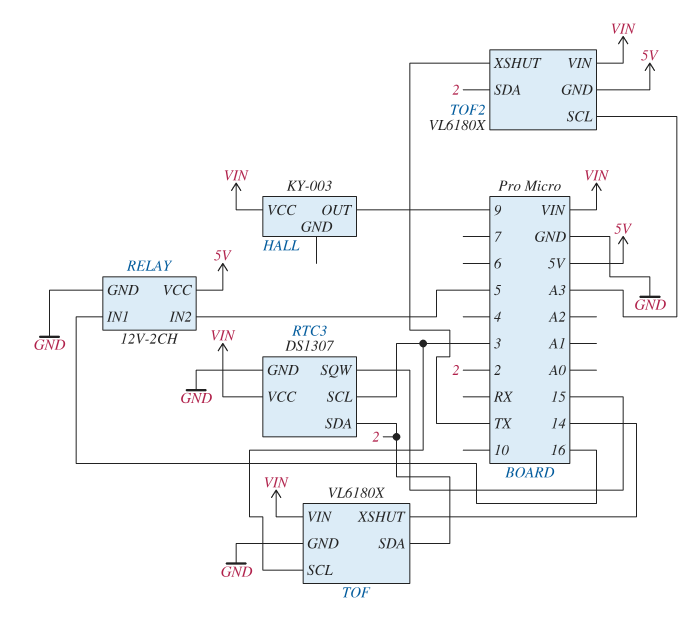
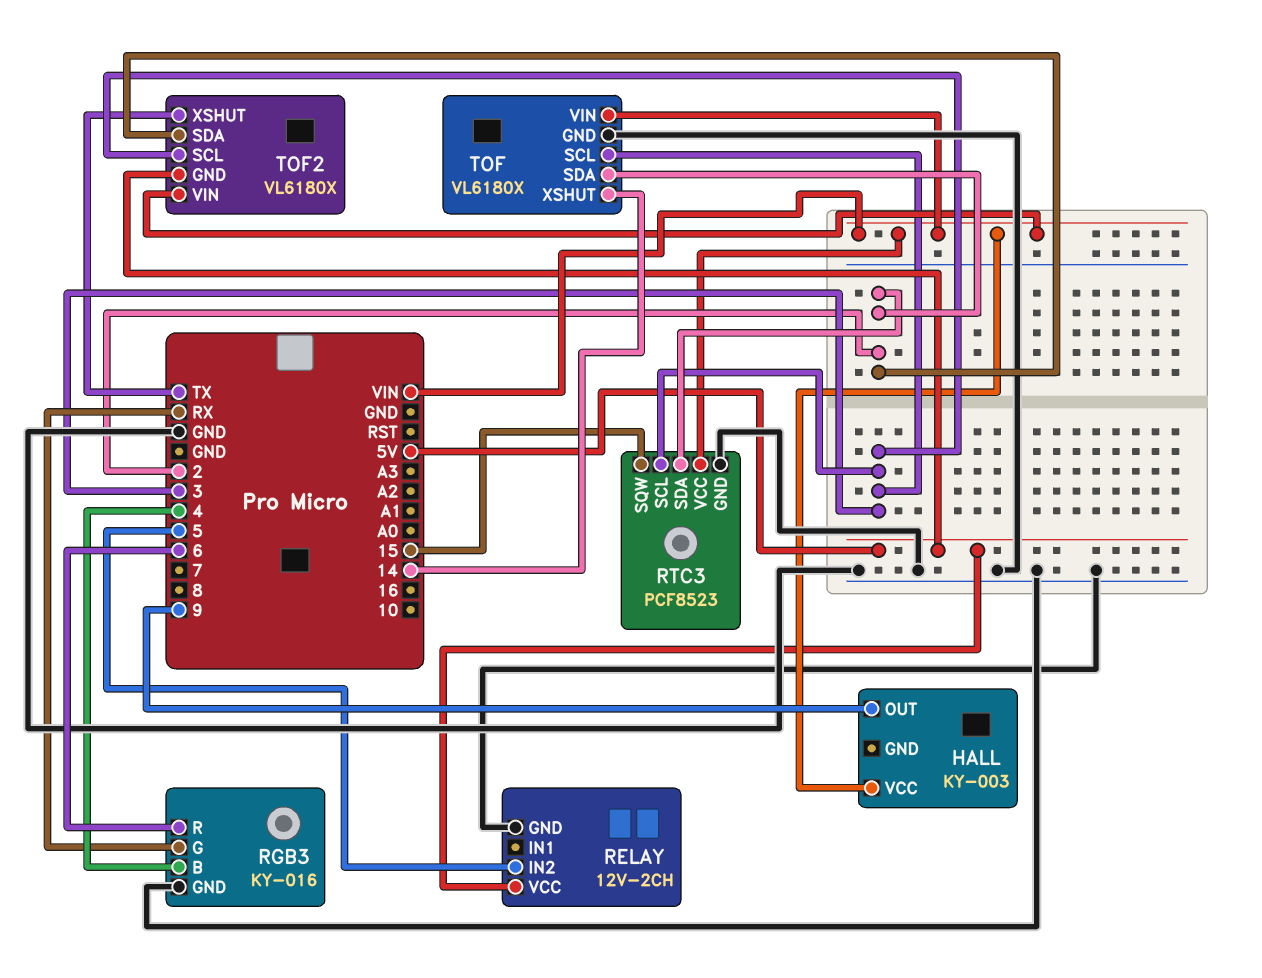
RELAY pin IN1: 16 -> none
RGB3: none -> KY-016
RGB3 pin B: none -> 4
RGB3 pin G: none -> RX
RGB3 pin GND: none -> GND
RGB3 pin R: none -> 6
RTC3: DS1307 -> PCF8523
TOF2 pin SCL: A3 -> 3

